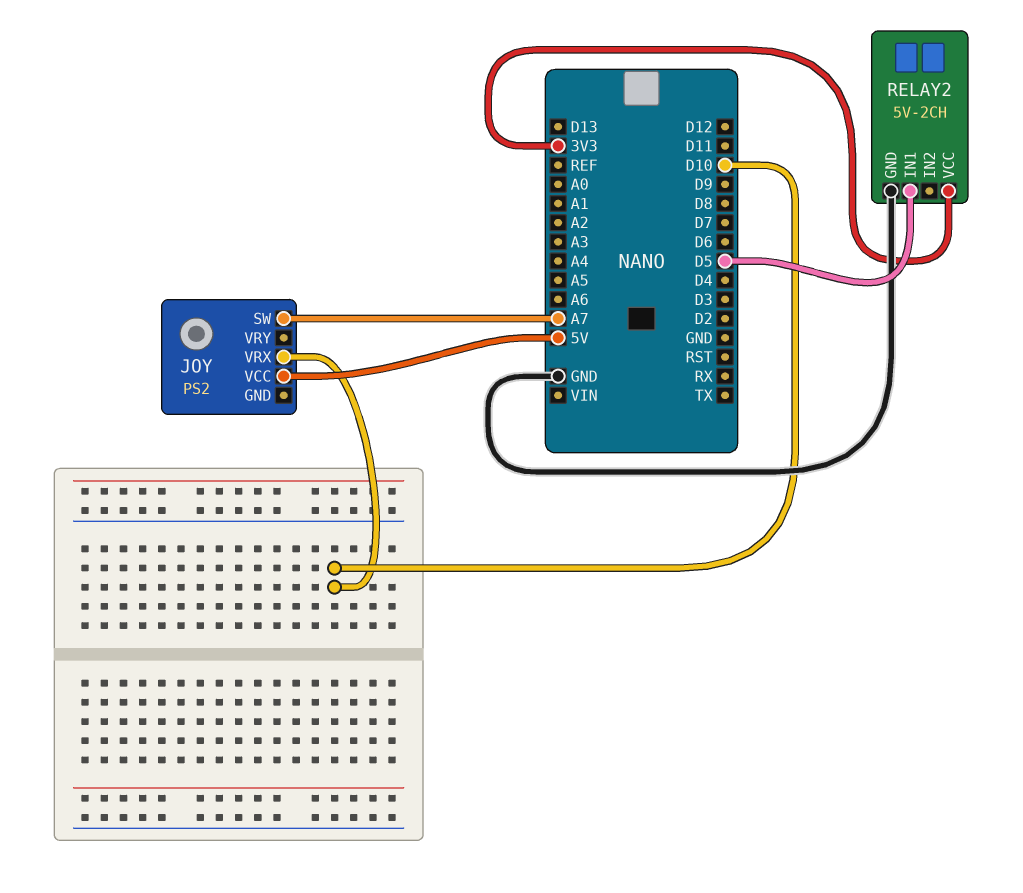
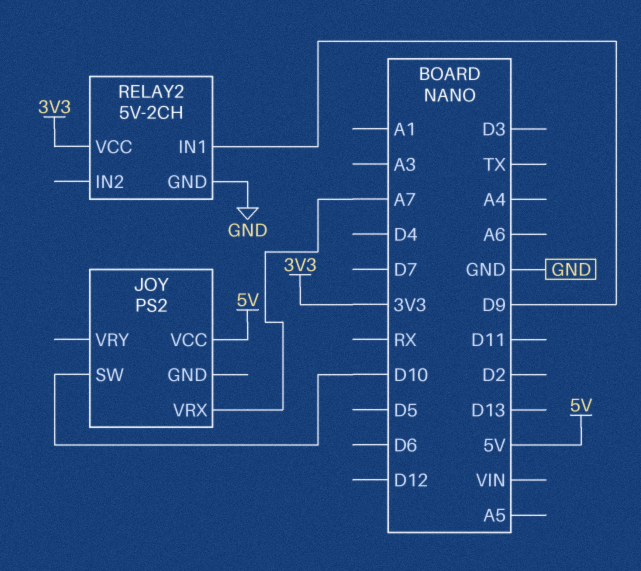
JOY pin SW: A7 -> D10
JOY pin VRX: D10 -> A7
RELAY2 pin IN1: D5 -> D9

